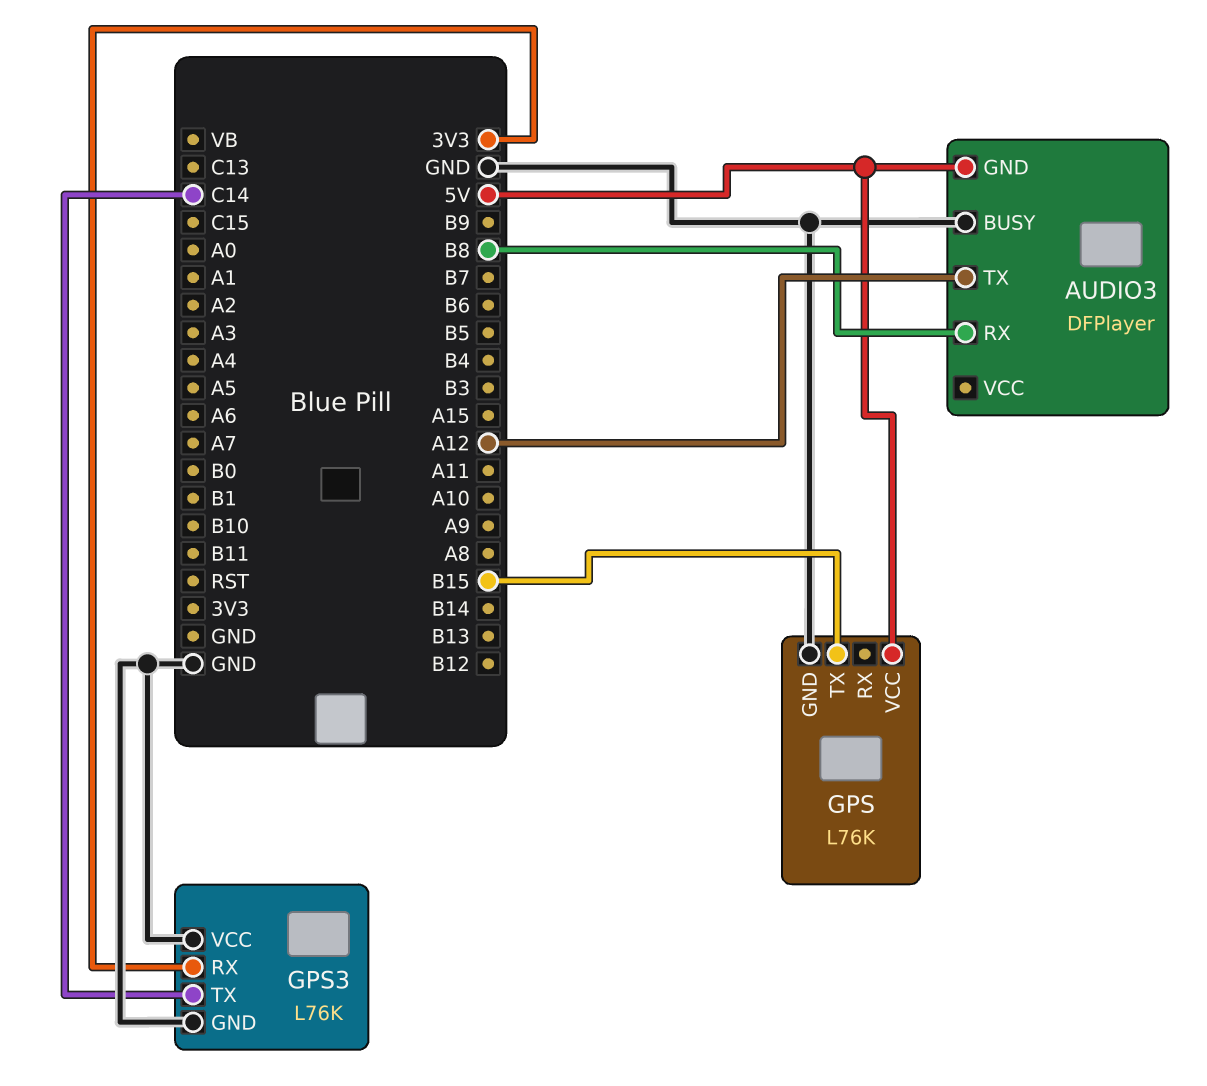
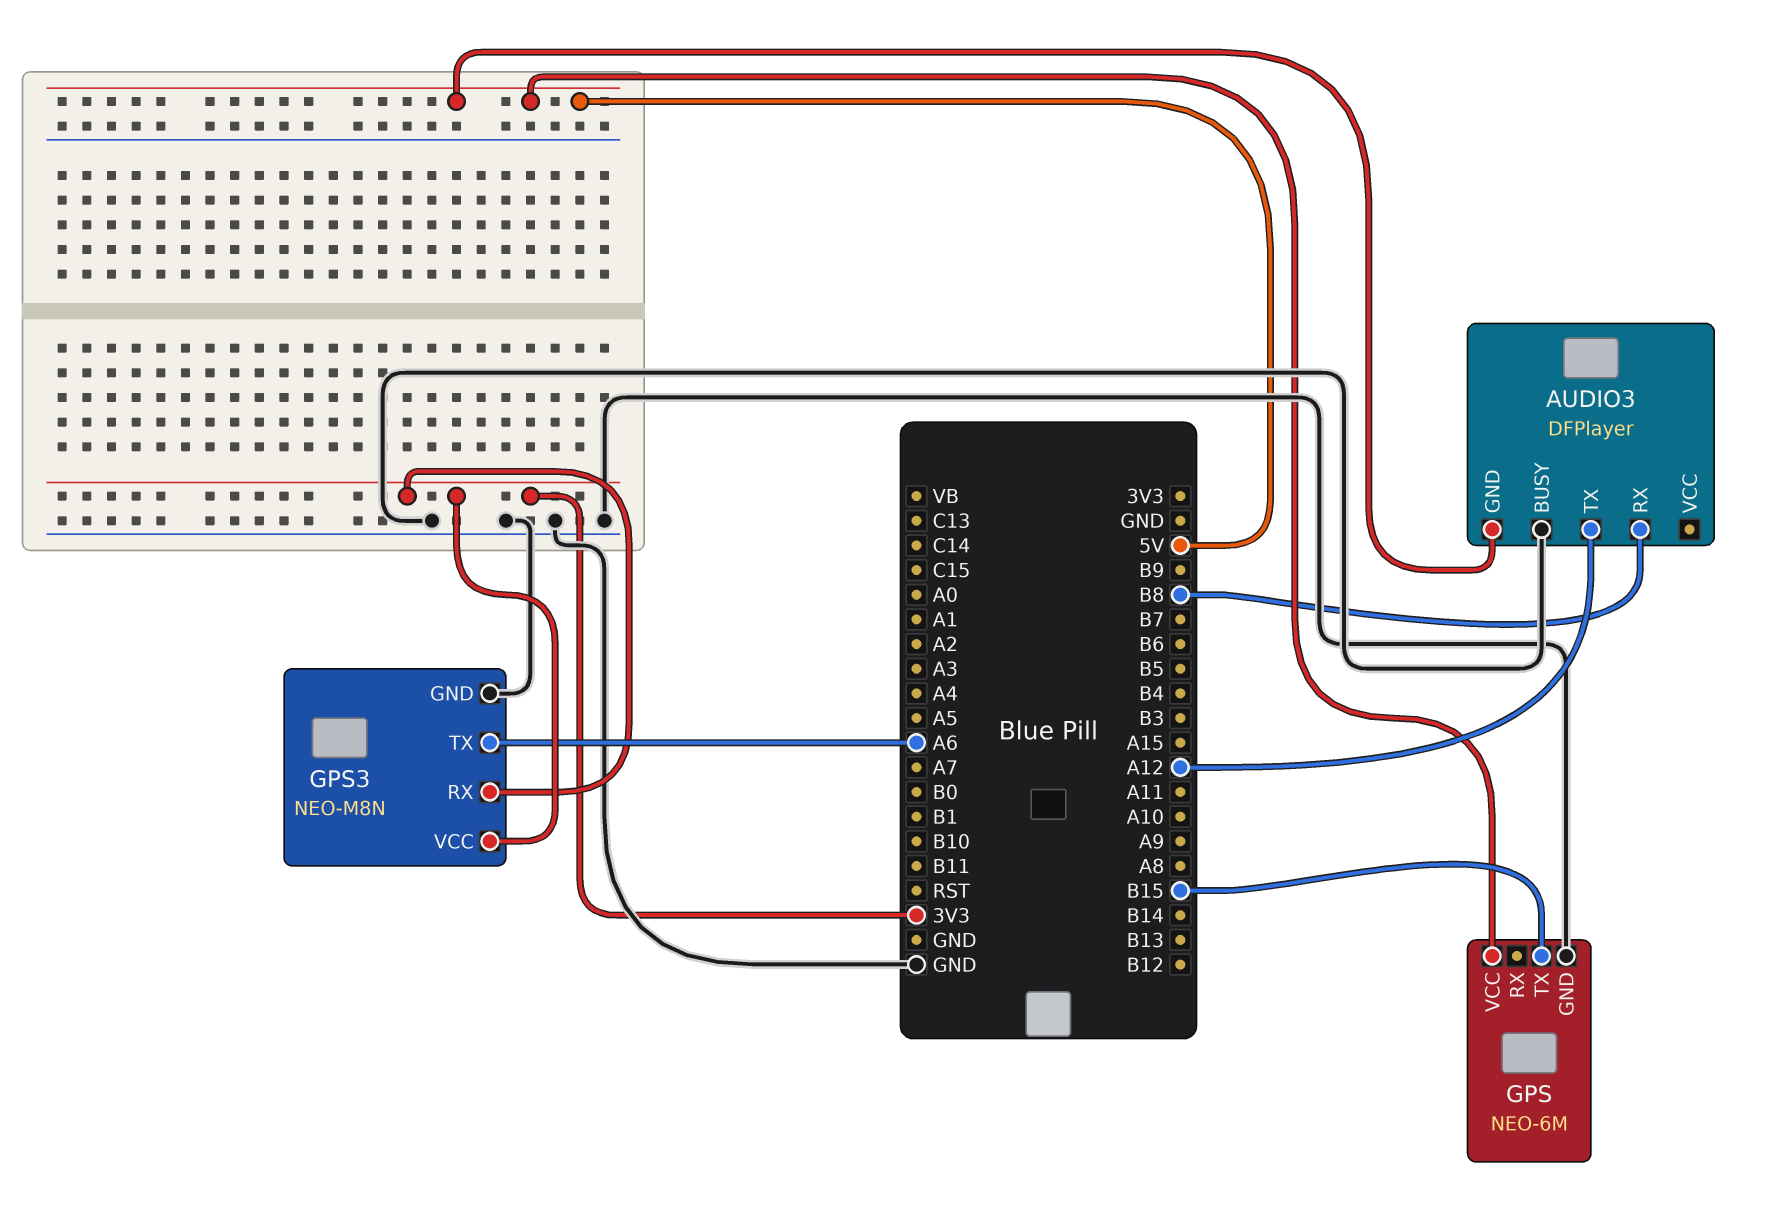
GPS: L76K -> NEO-6M
GPS3: L76K -> NEO-M8N
GPS3 pin TX: C14 -> A6
GPS3 pin VCC: GND -> 3V3

